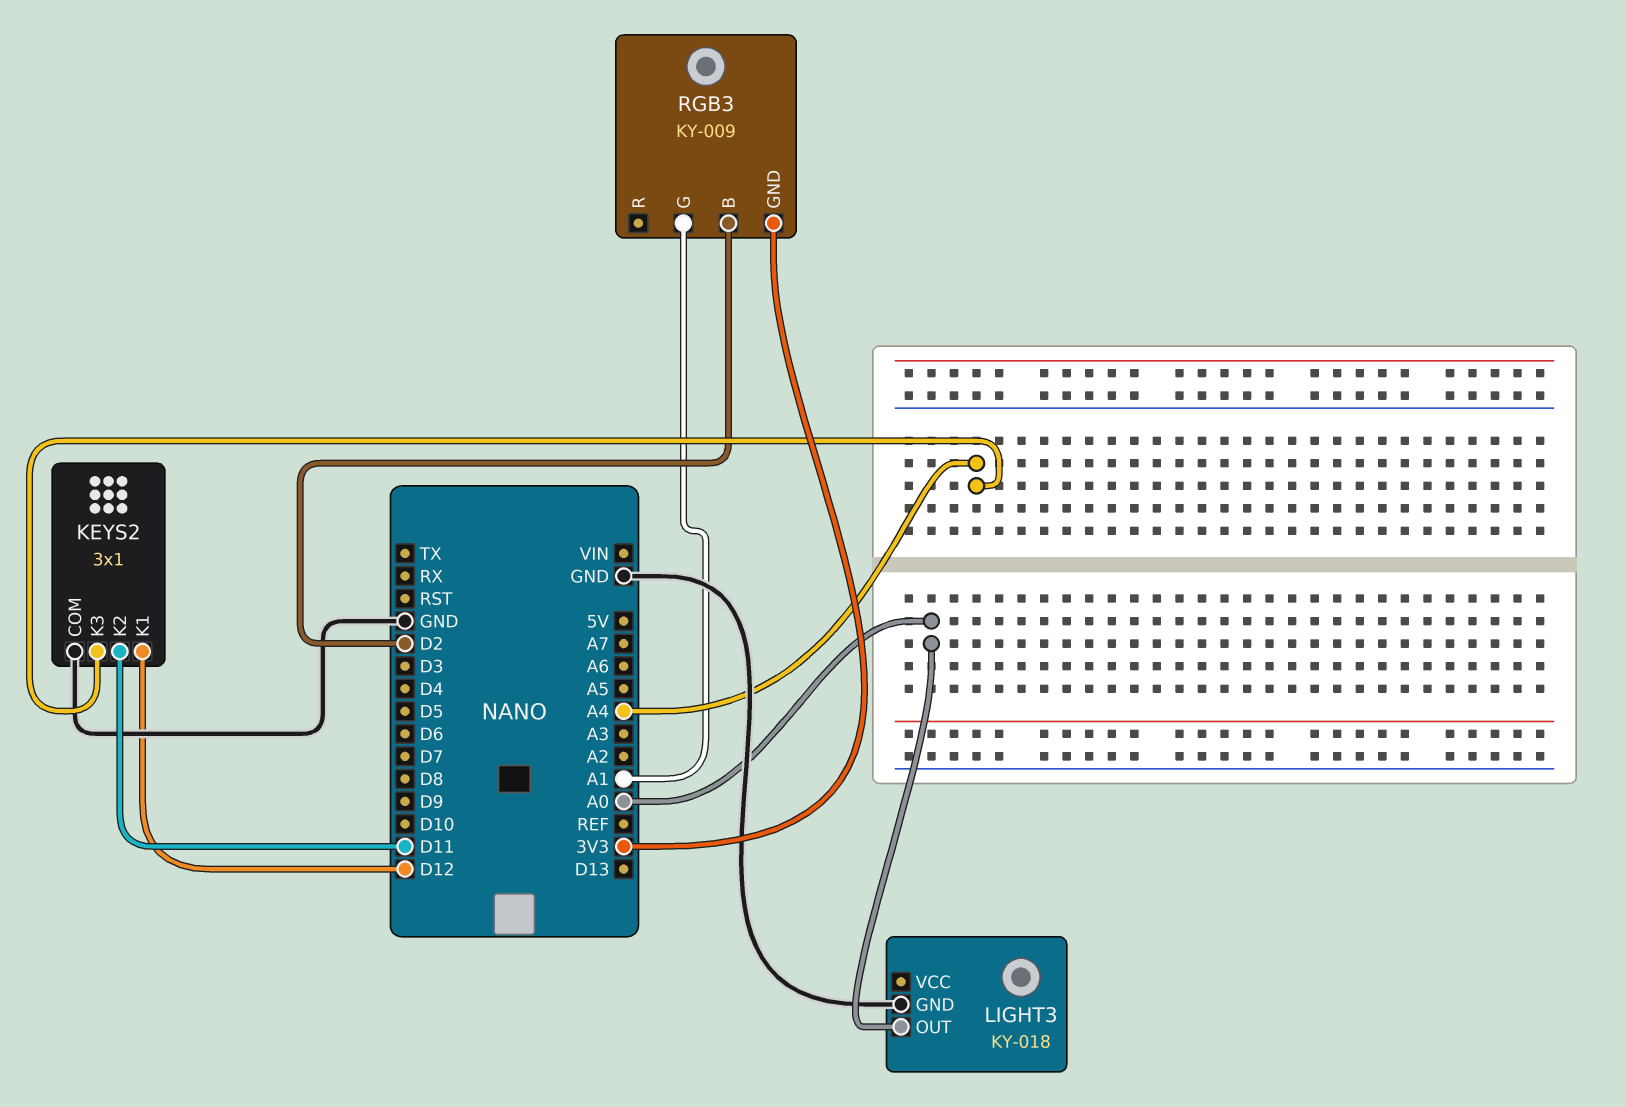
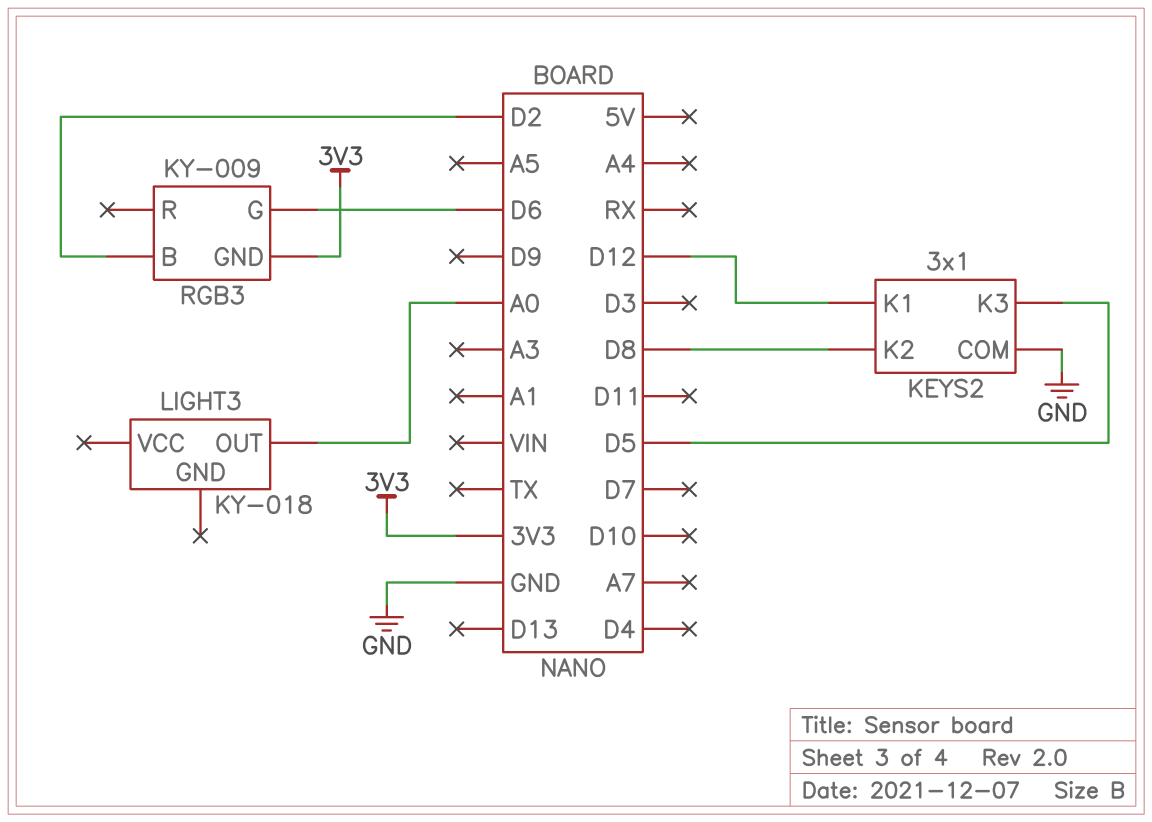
KEYS2 pin K2: D11 -> D8
KEYS2 pin K3: A4 -> D5
LIGHT3 pin GND: GND -> none
RGB3 pin G: A1 -> D6

